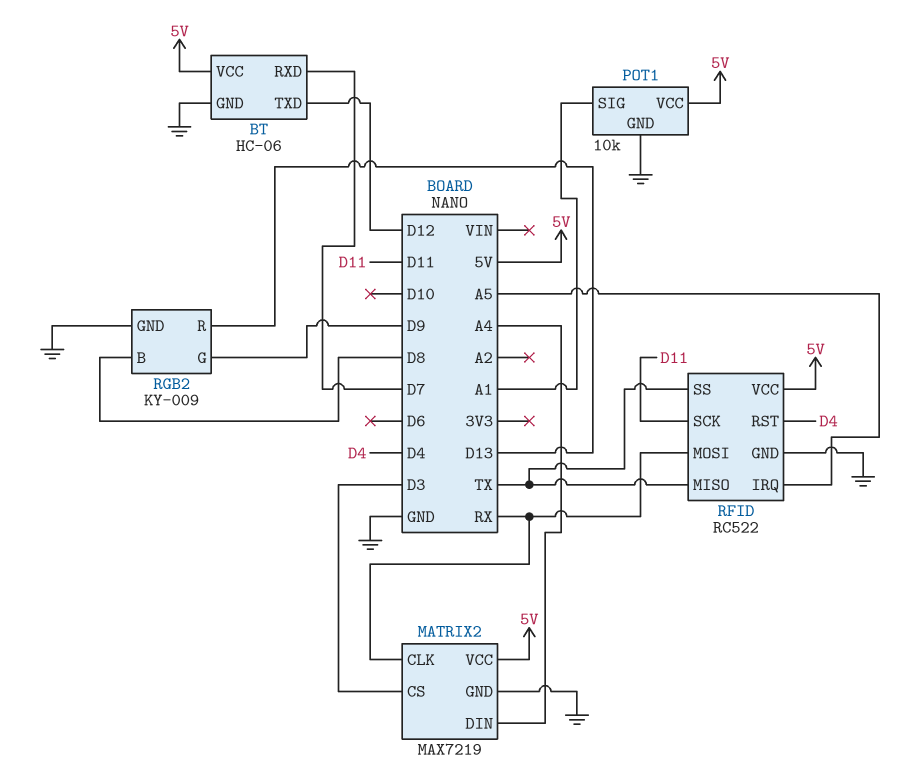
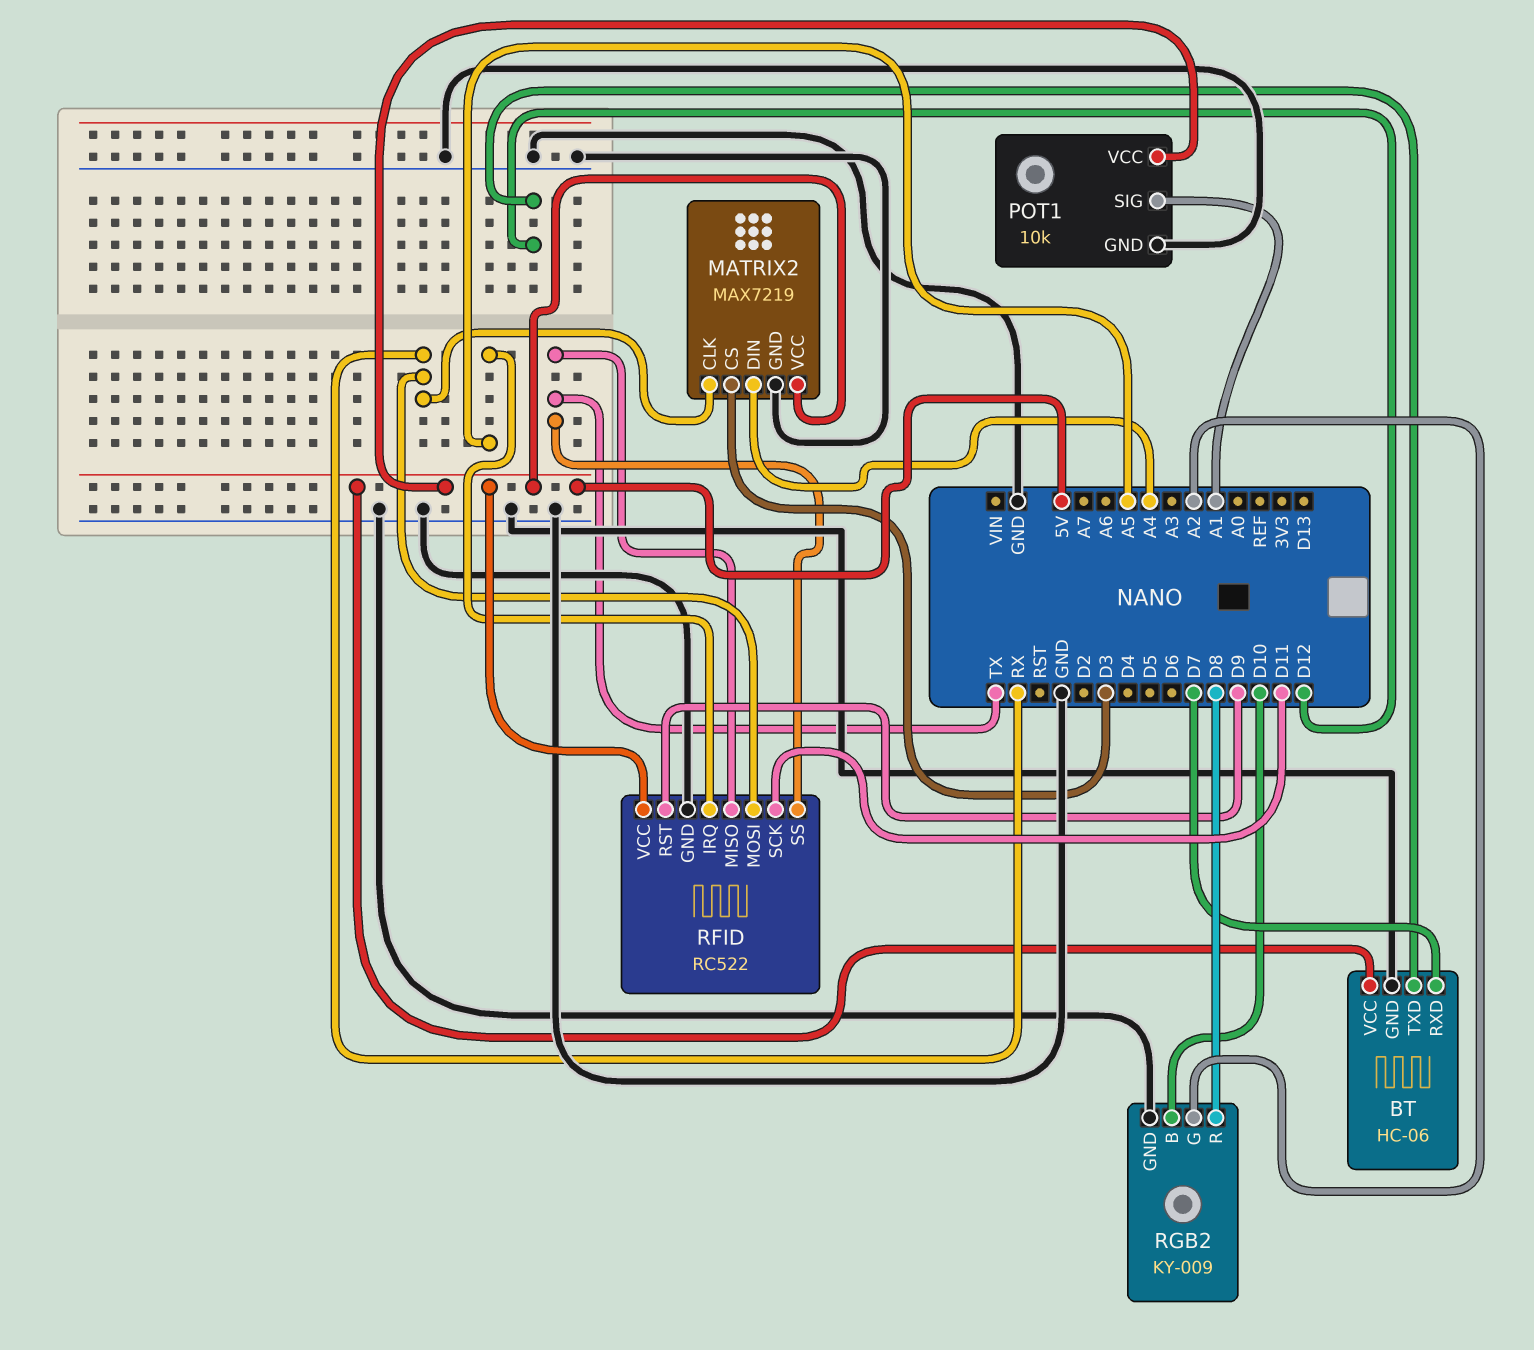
RFID pin RST: D4 -> D9
RGB2 pin B: D8 -> D10
RGB2 pin G: D9 -> A2
RGB2 pin R: D13 -> D8

